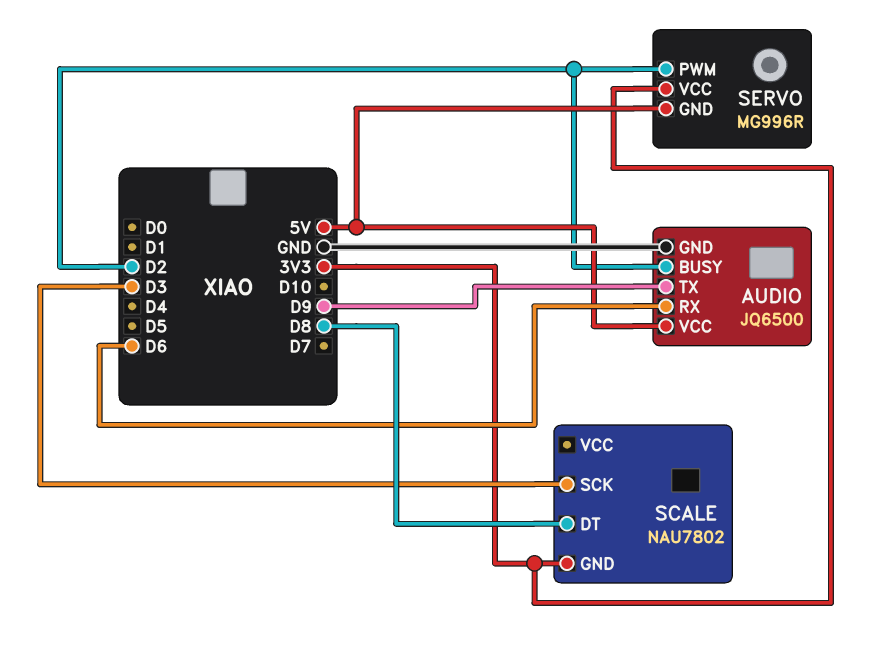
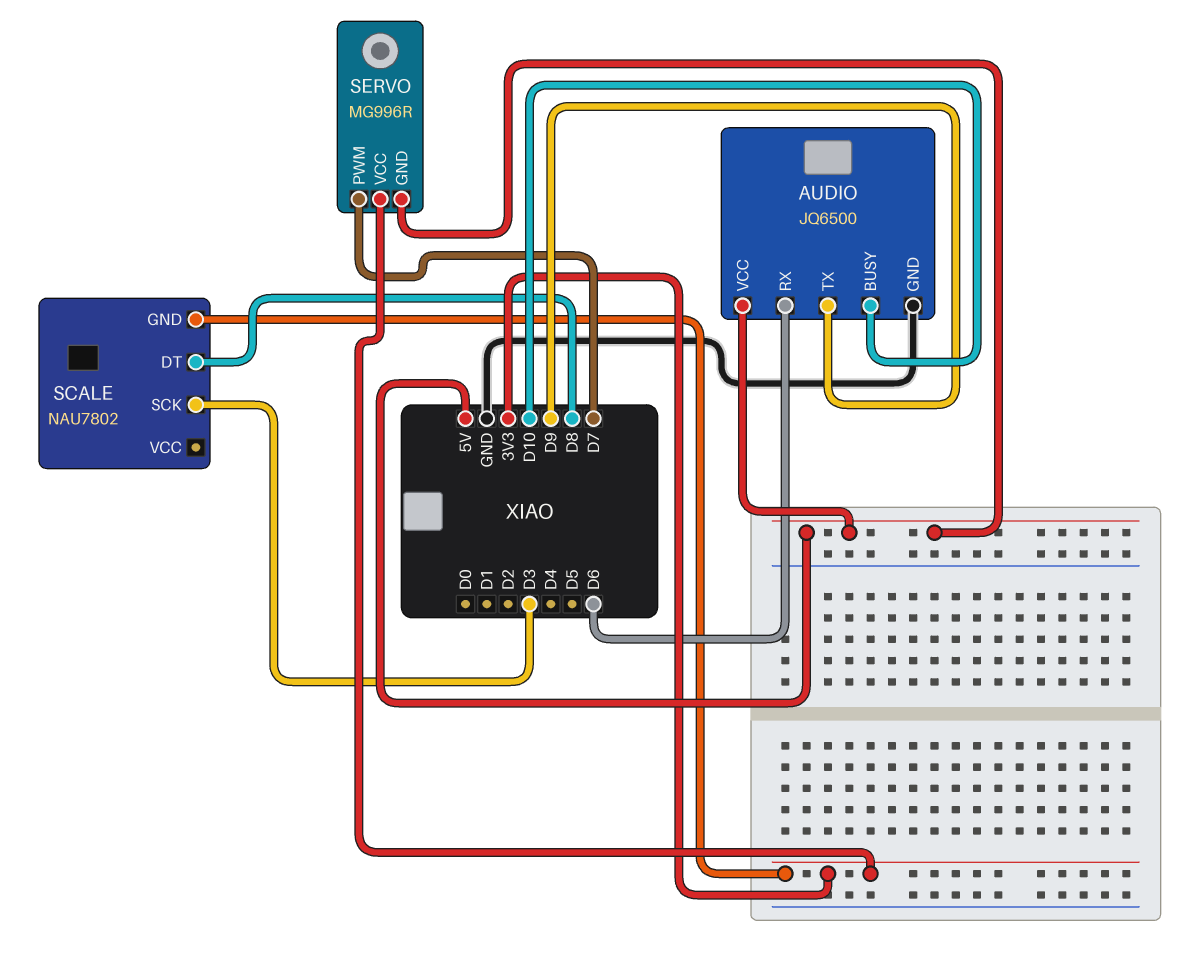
AUDIO pin BUSY: D2 -> D10
SERVO pin PWM: D2 -> D7

